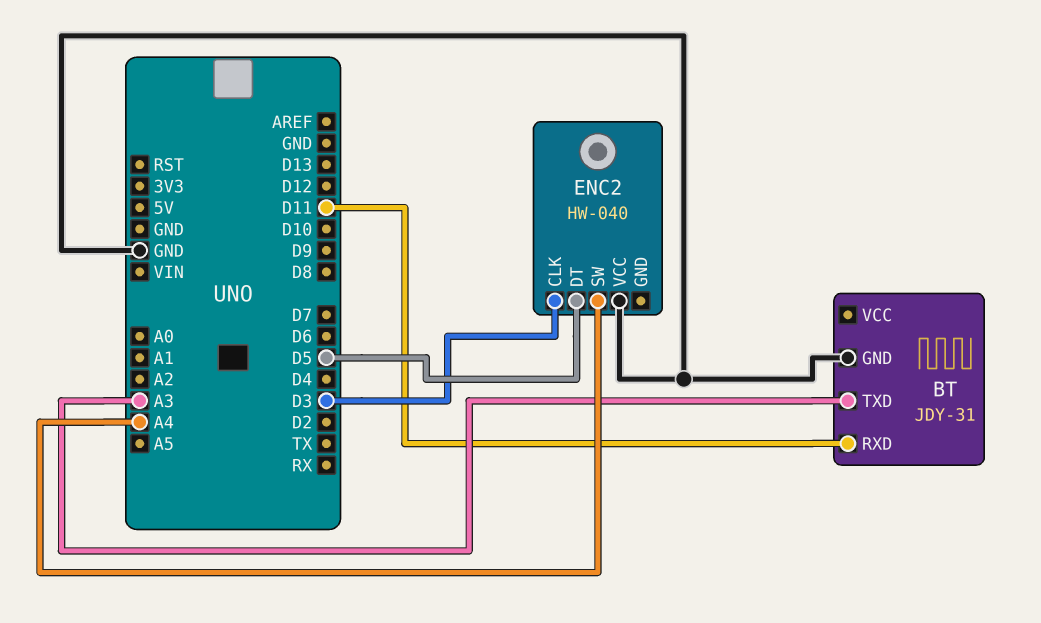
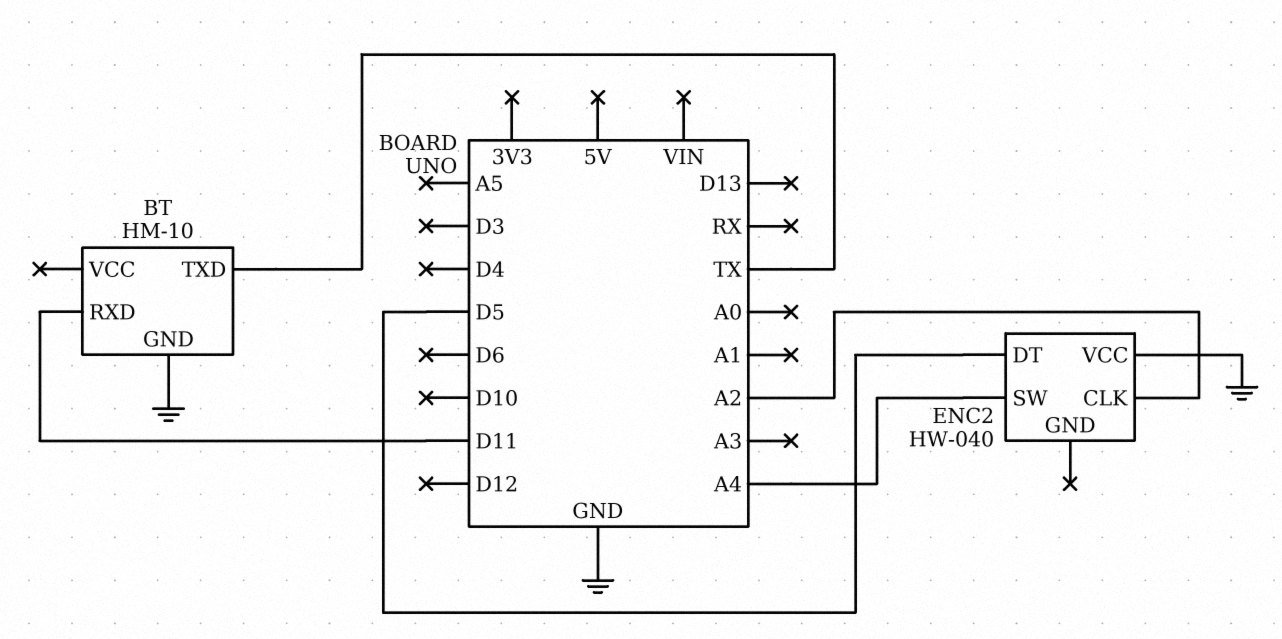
BT: JDY-31 -> HM-10
BT pin TXD: A3 -> TX
ENC2 pin CLK: D3 -> A2

